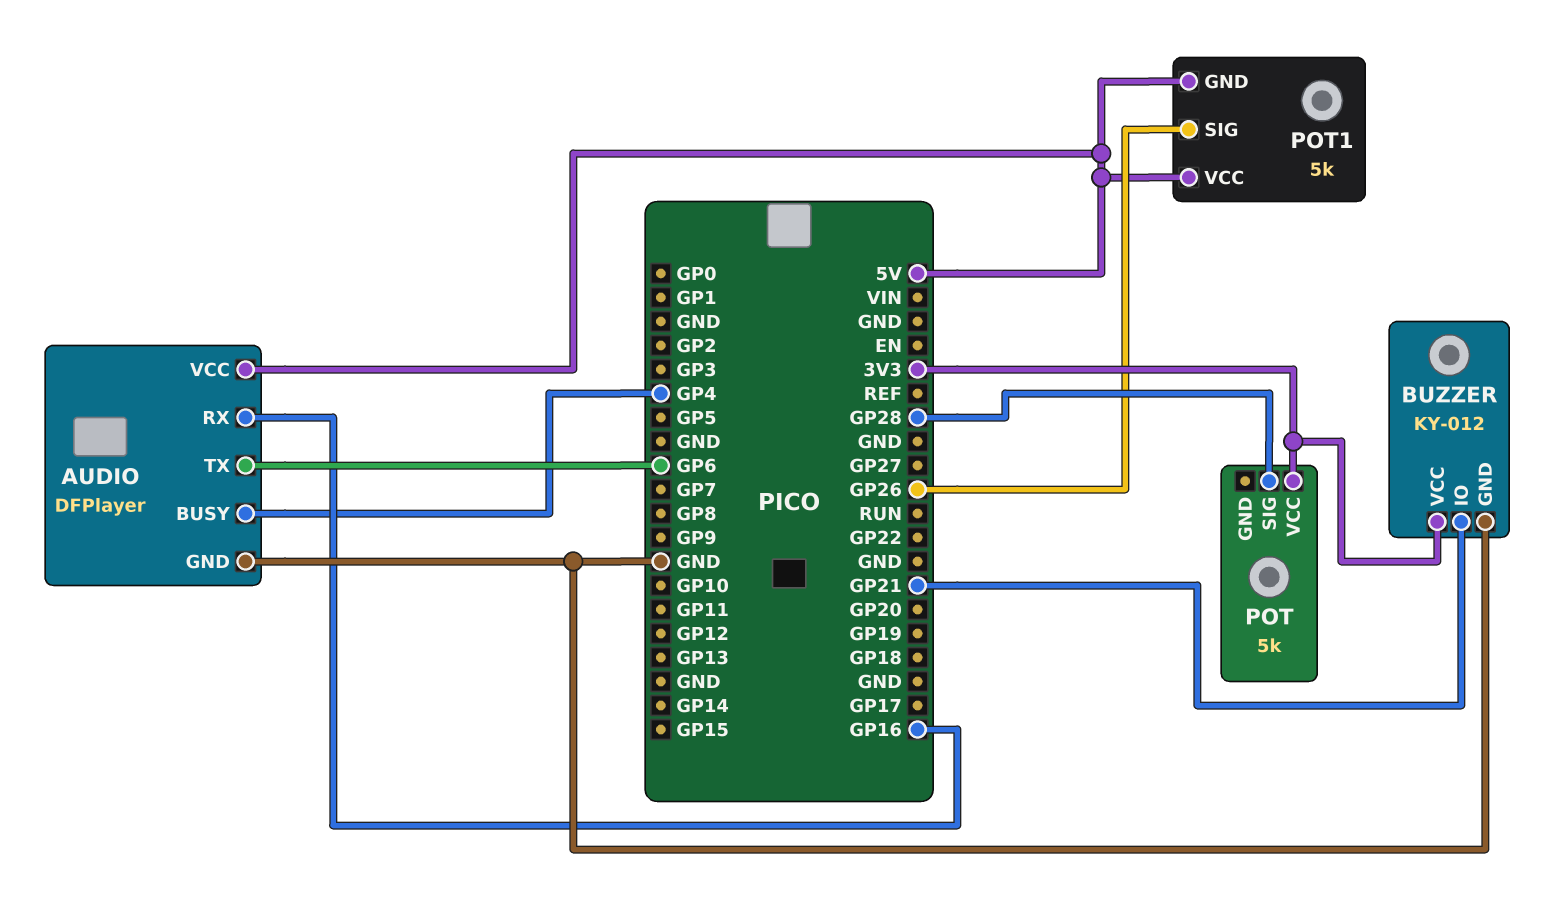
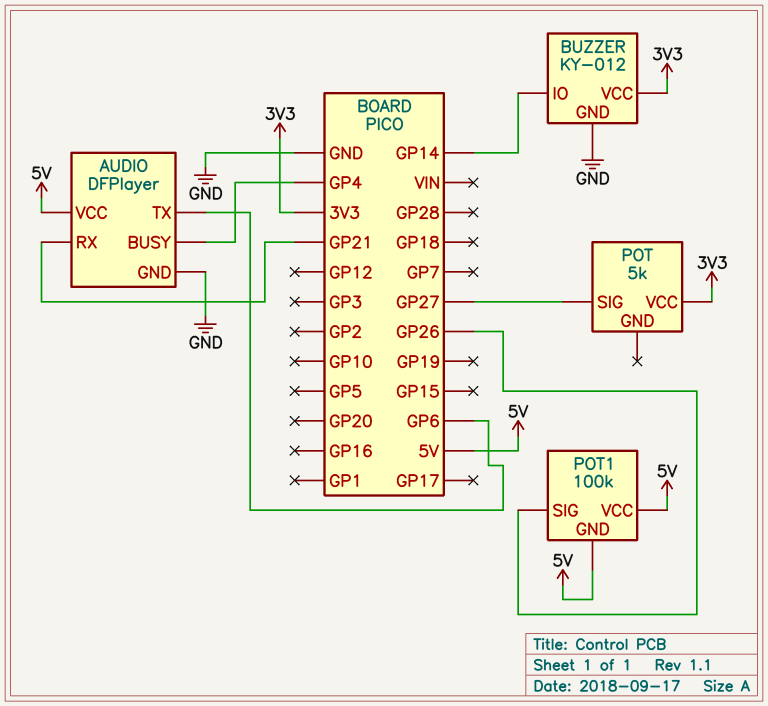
AUDIO pin RX: GP16 -> GP21
BUZZER pin IO: GP21 -> GP14
POT pin SIG: GP28 -> GP27
POT1: 5k -> 100k

